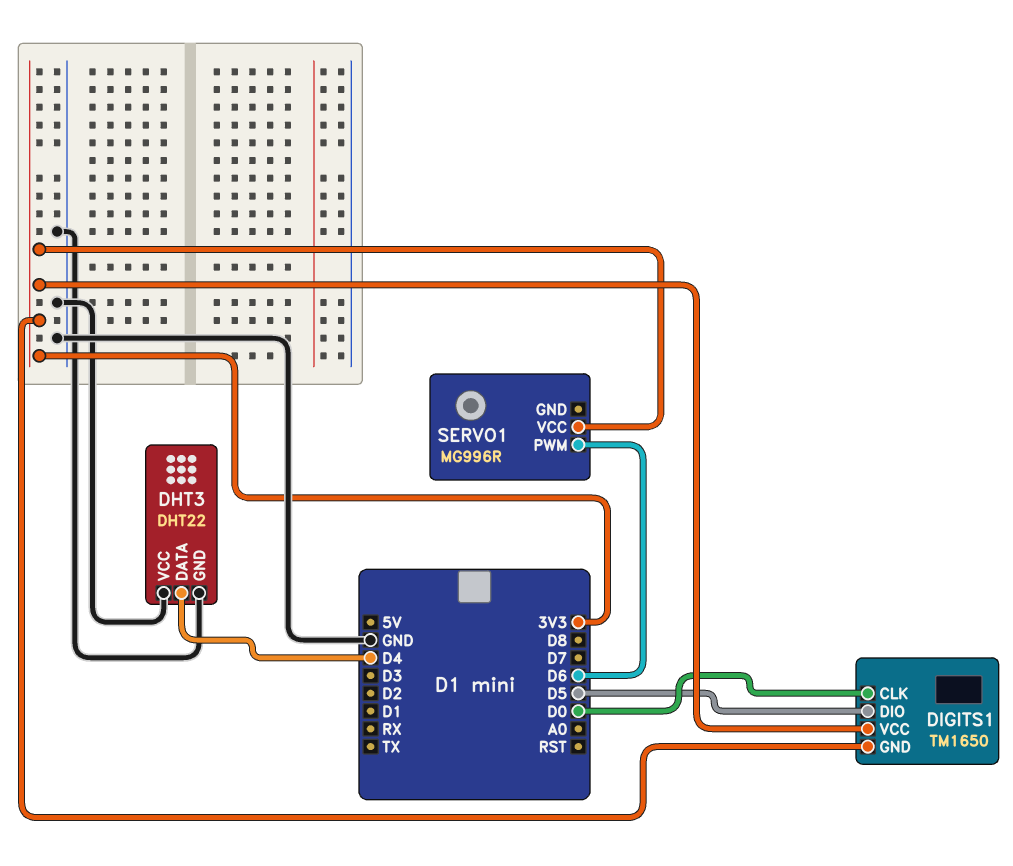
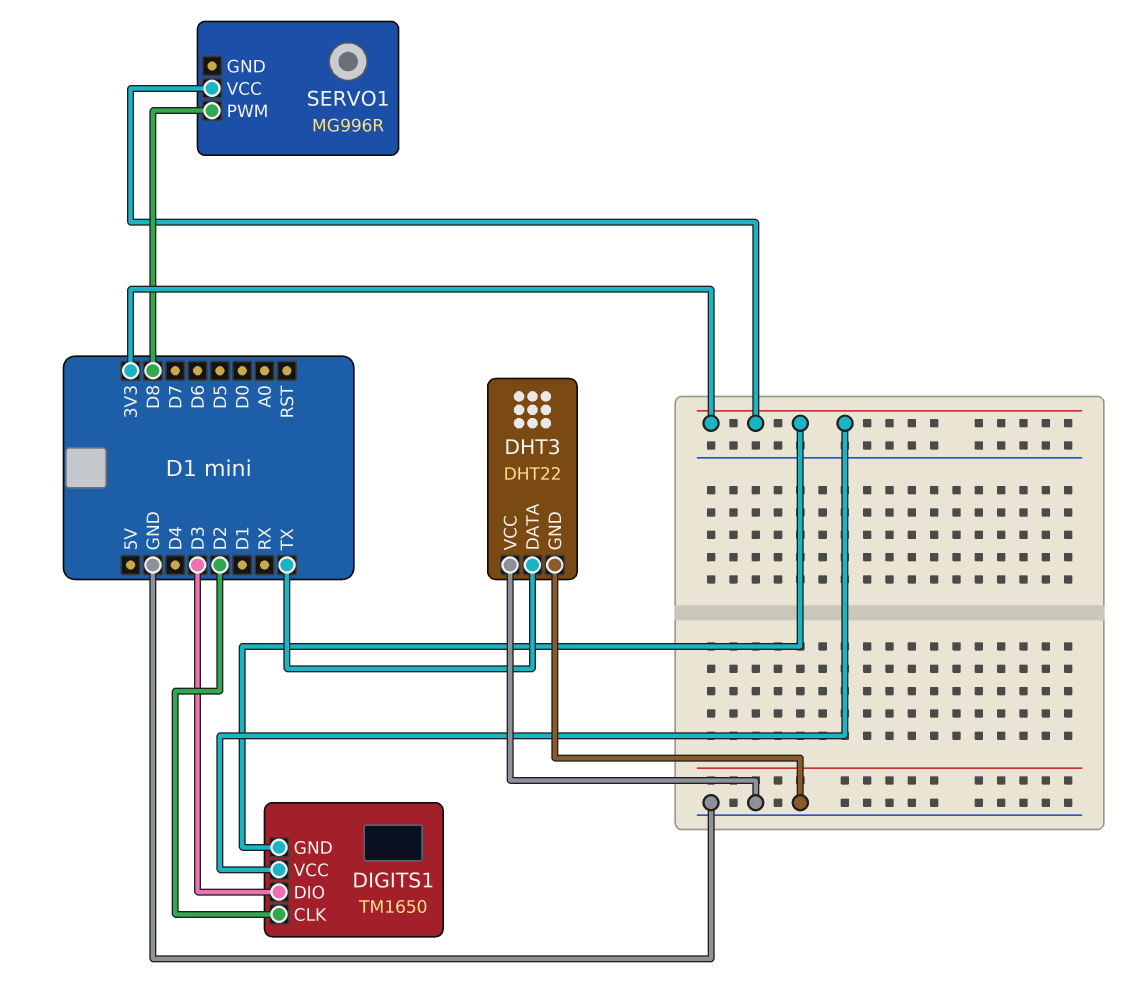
DHT3 pin DATA: D4 -> TX
DIGITS1 pin CLK: D0 -> D2
DIGITS1 pin DIO: D5 -> D3
SERVO1 pin PWM: D6 -> D8

